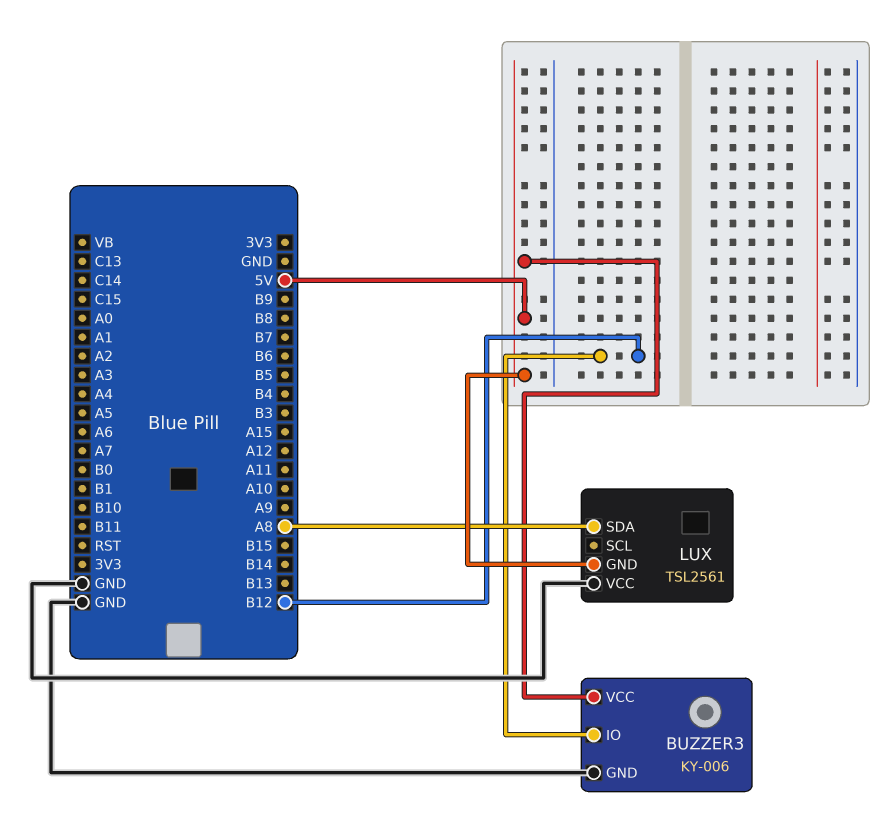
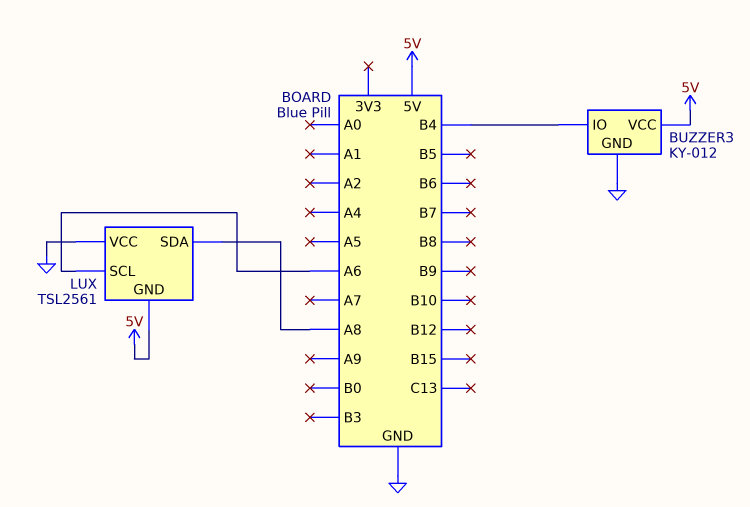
BUZZER3: KY-006 -> KY-012
BUZZER3 pin IO: B12 -> B4
LUX pin SCL: none -> A6

